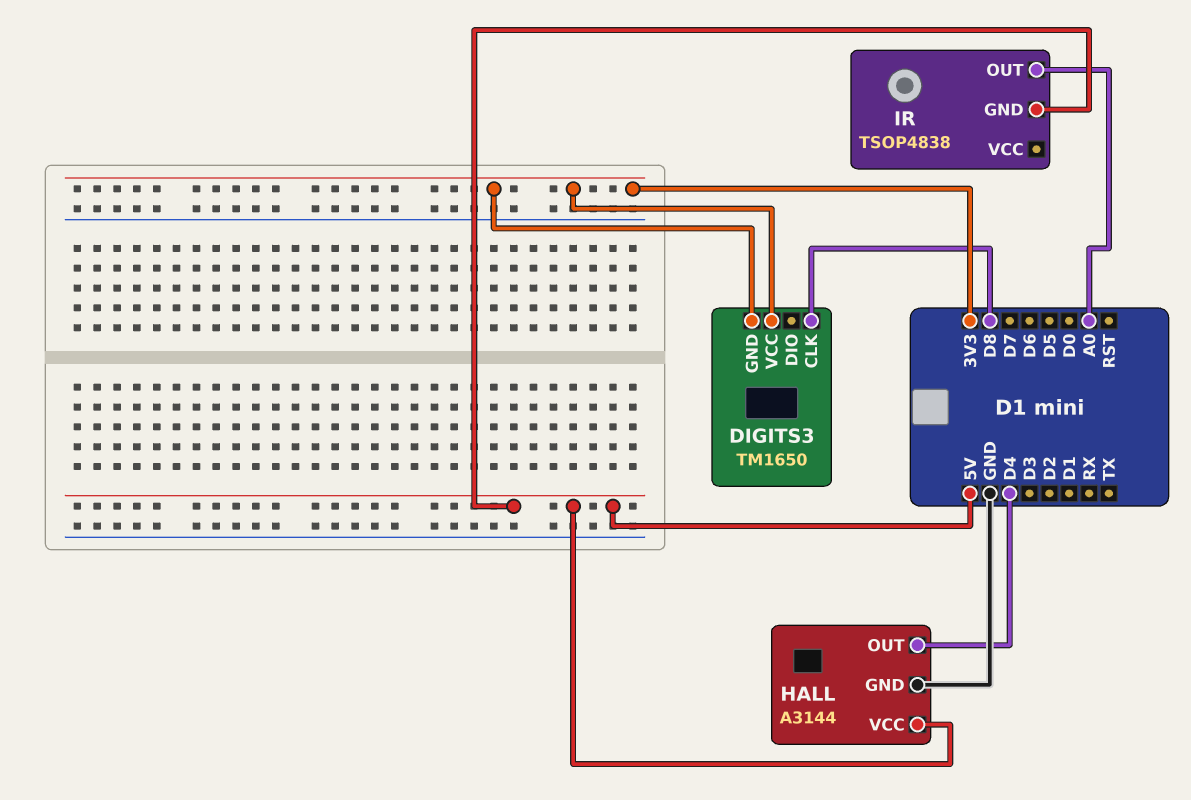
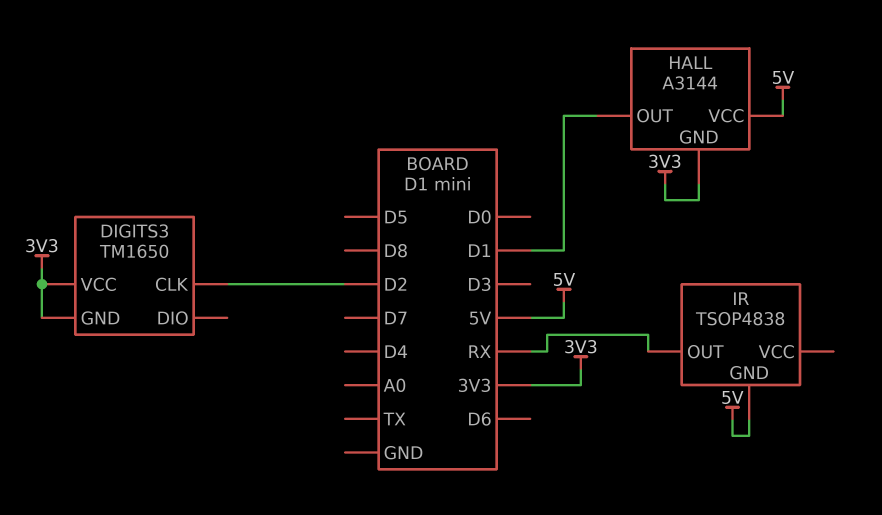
DIGITS3 pin CLK: D8 -> D2
HALL pin GND: GND -> 3V3
HALL pin OUT: D4 -> D1
IR pin OUT: A0 -> RX

